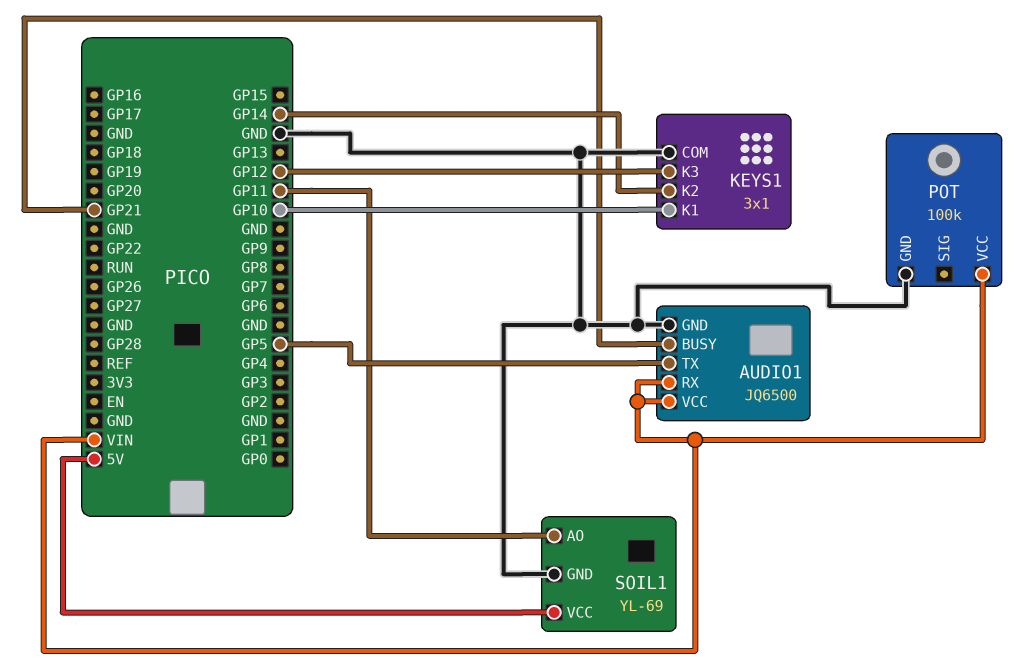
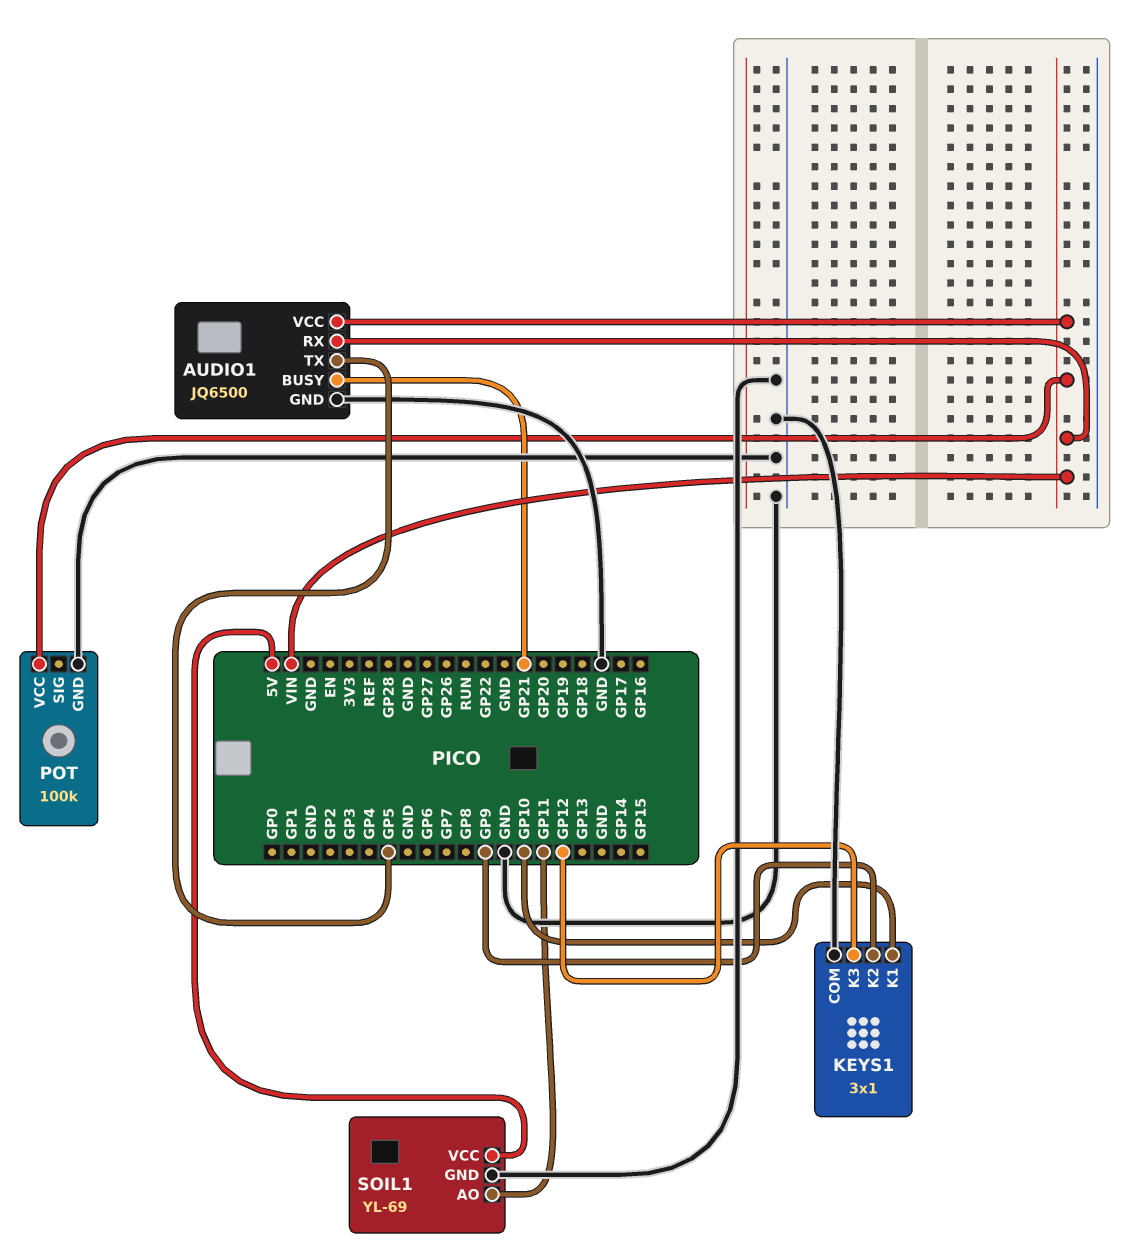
KEYS1 pin K2: GP14 -> GP9

